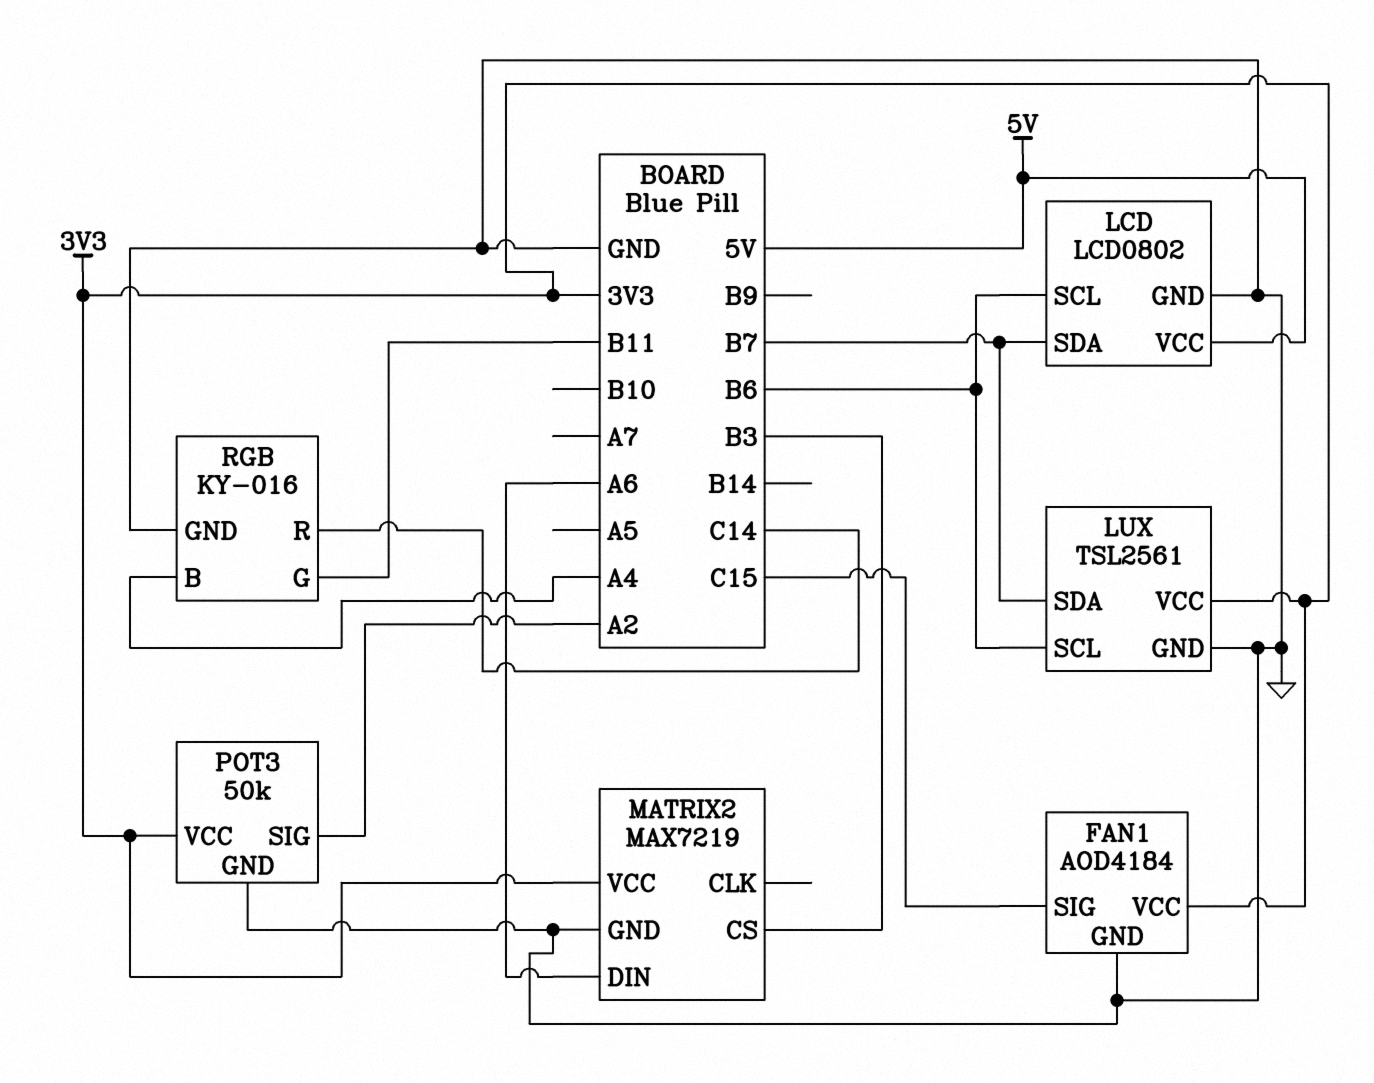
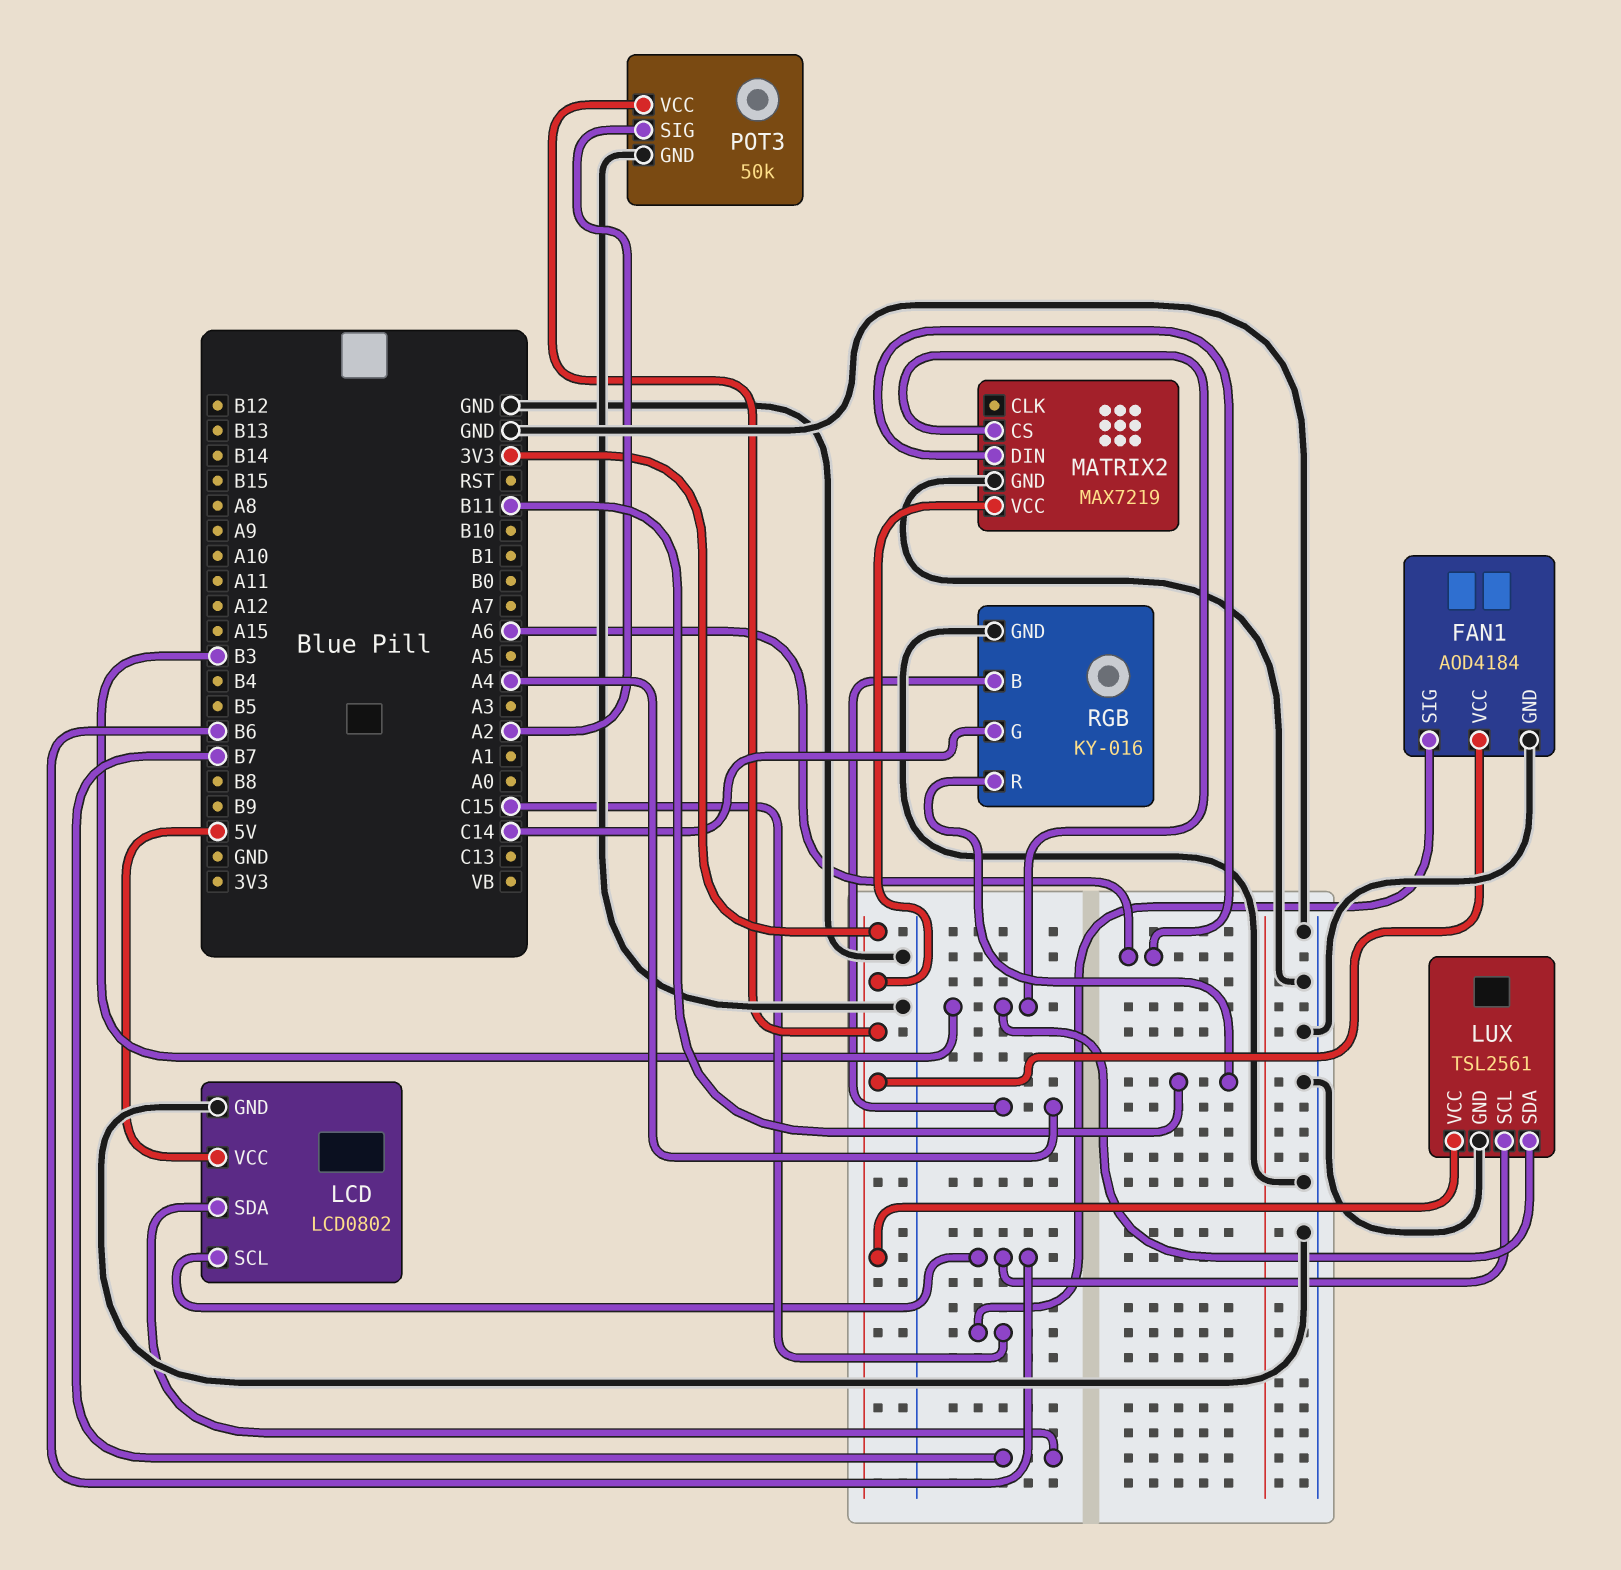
LUX pin SDA: B7 -> B3
RGB pin G: B11 -> C14
RGB pin R: C14 -> B11

